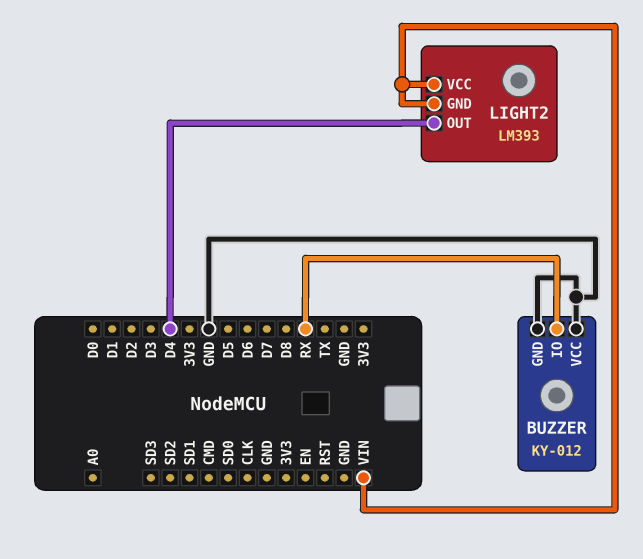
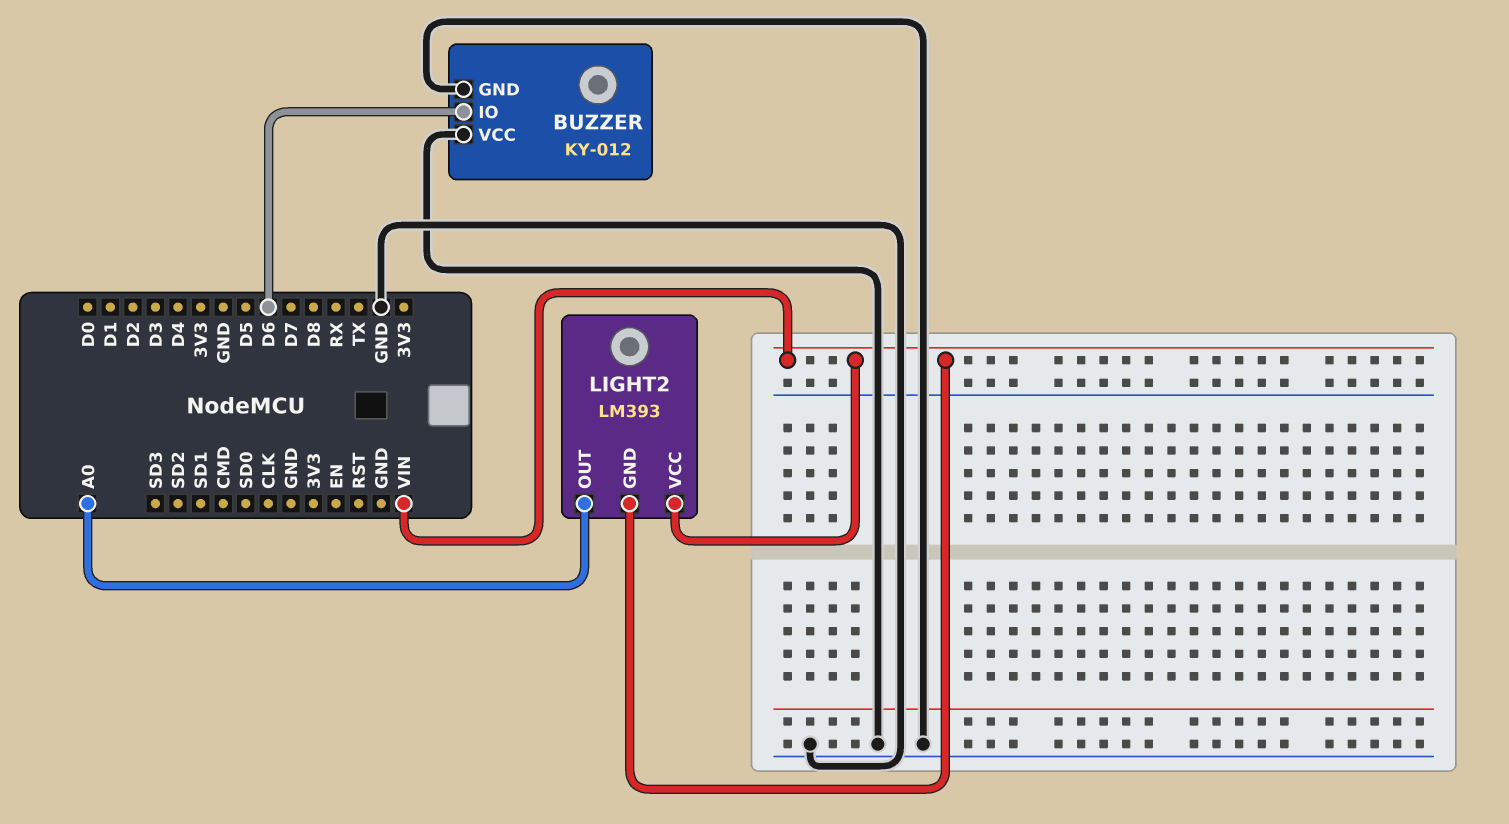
BUZZER pin IO: RX -> D6
LIGHT2 pin OUT: D4 -> A0

